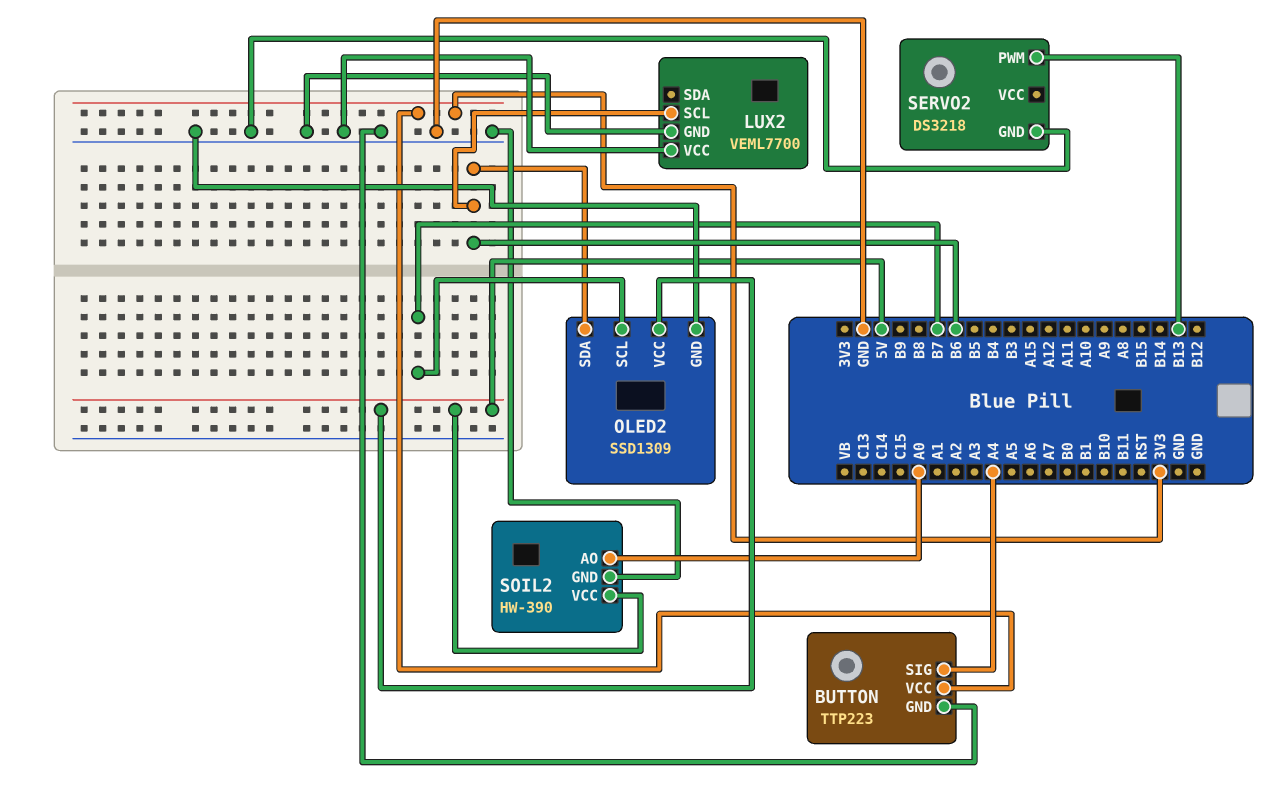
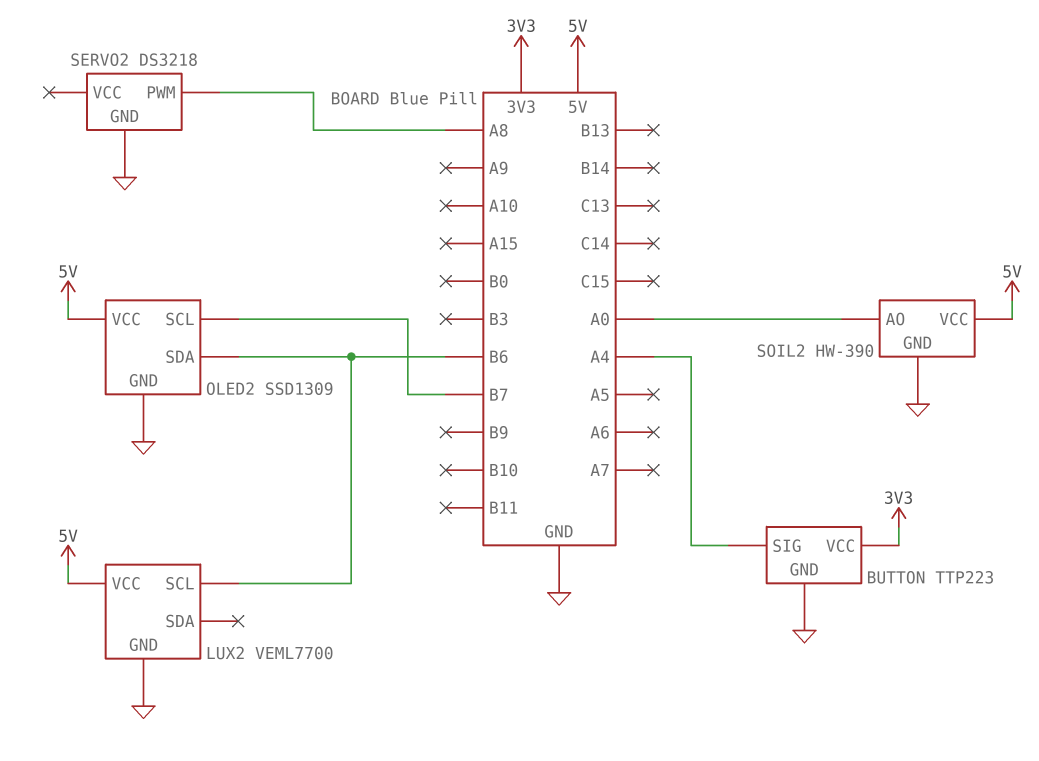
LUX2 pin VCC: GND -> 5V
SERVO2 pin PWM: B13 -> A8

